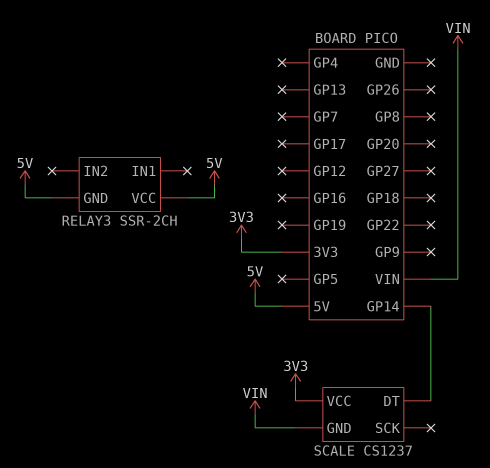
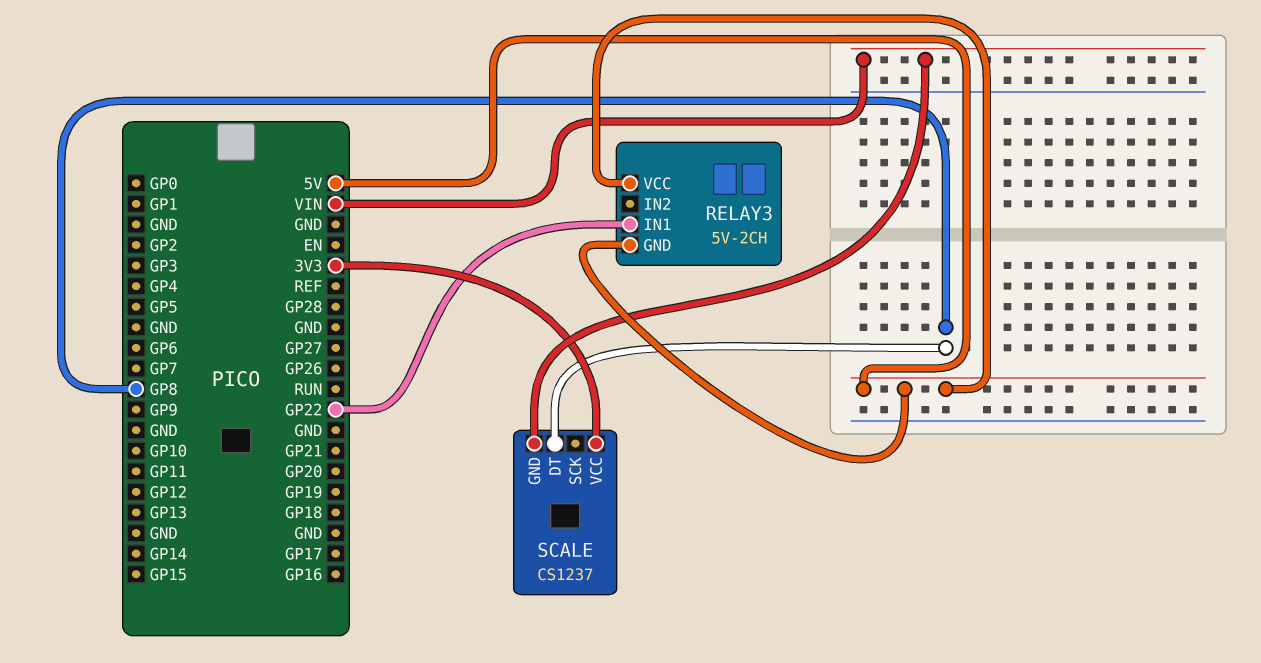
RELAY3: SSR-2CH -> 5V-2CH
RELAY3 pin IN1: none -> GP22
SCALE pin DT: GP14 -> GP8

